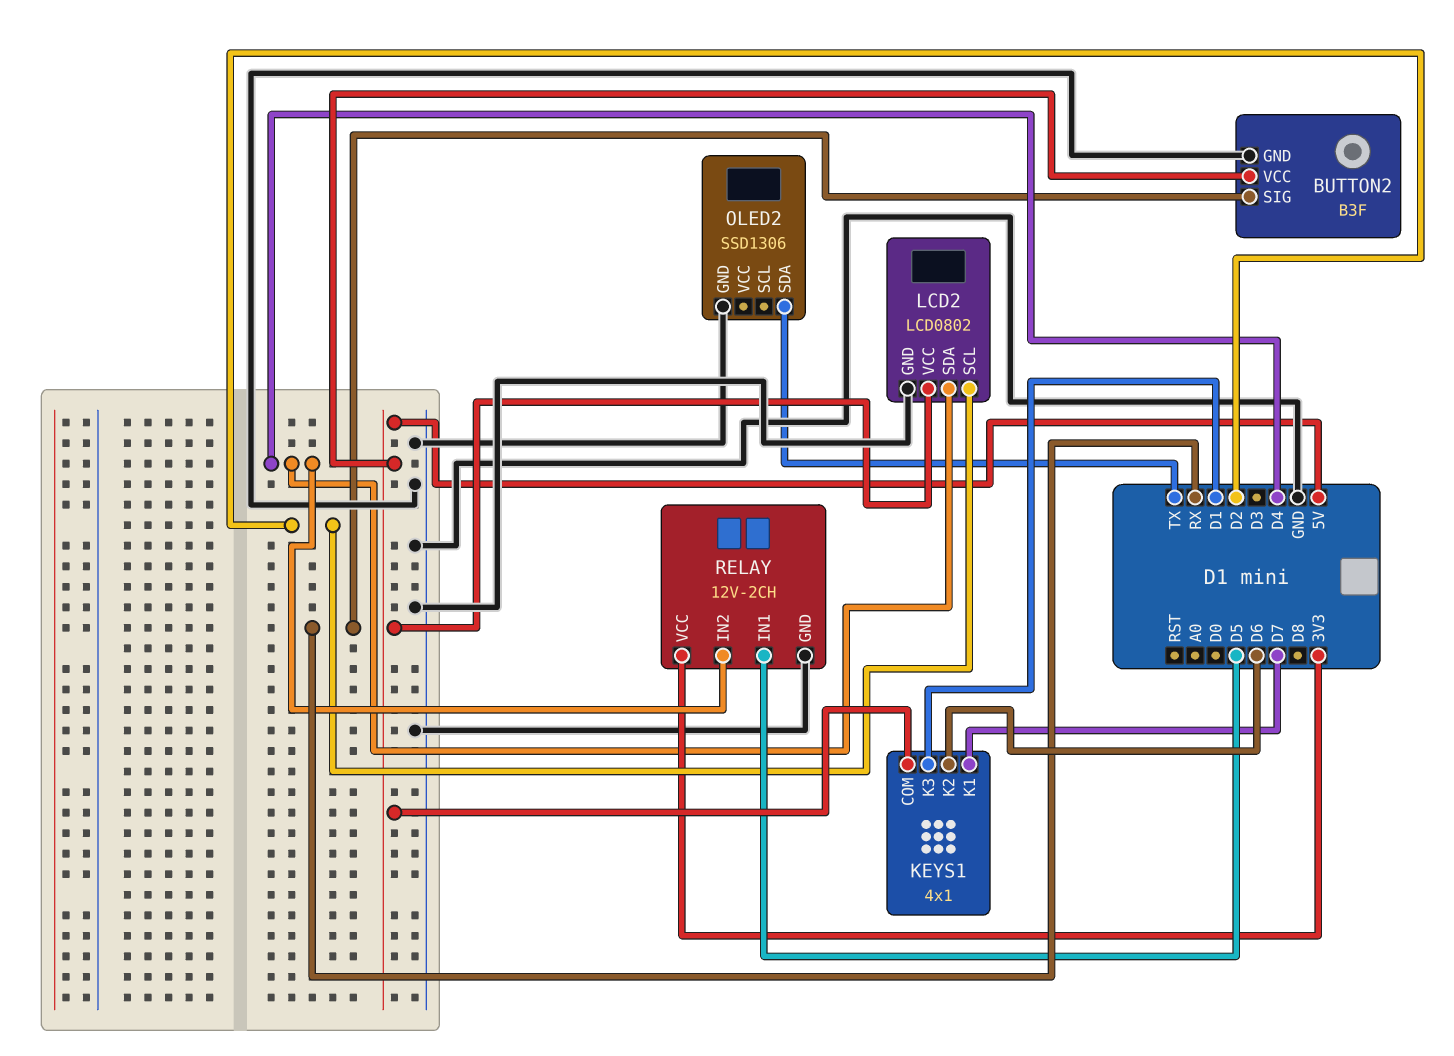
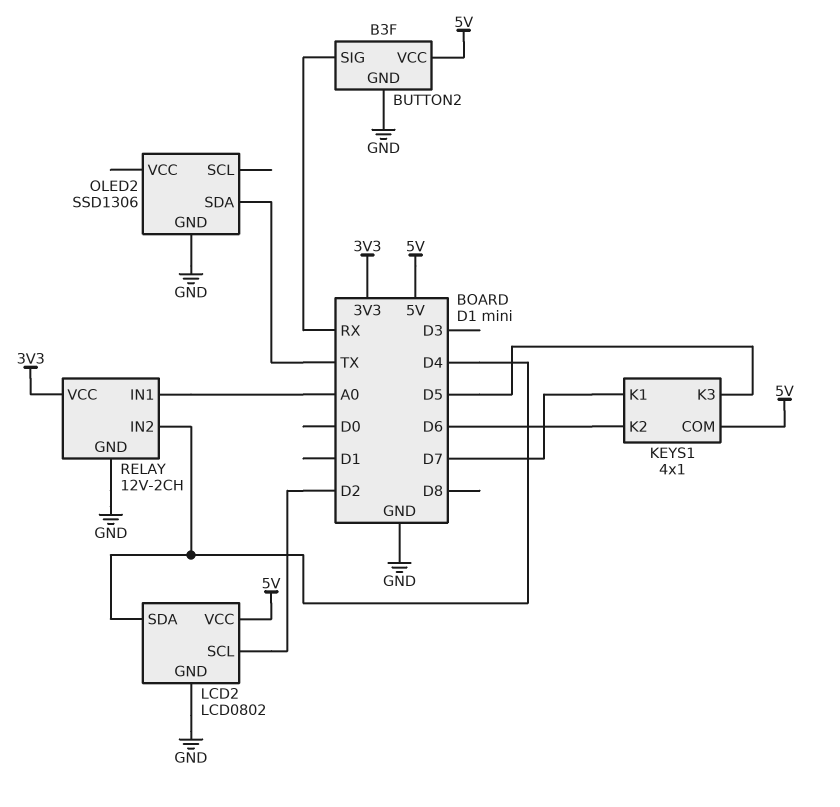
KEYS1 pin K3: D1 -> D5
RELAY pin IN1: D5 -> A0

